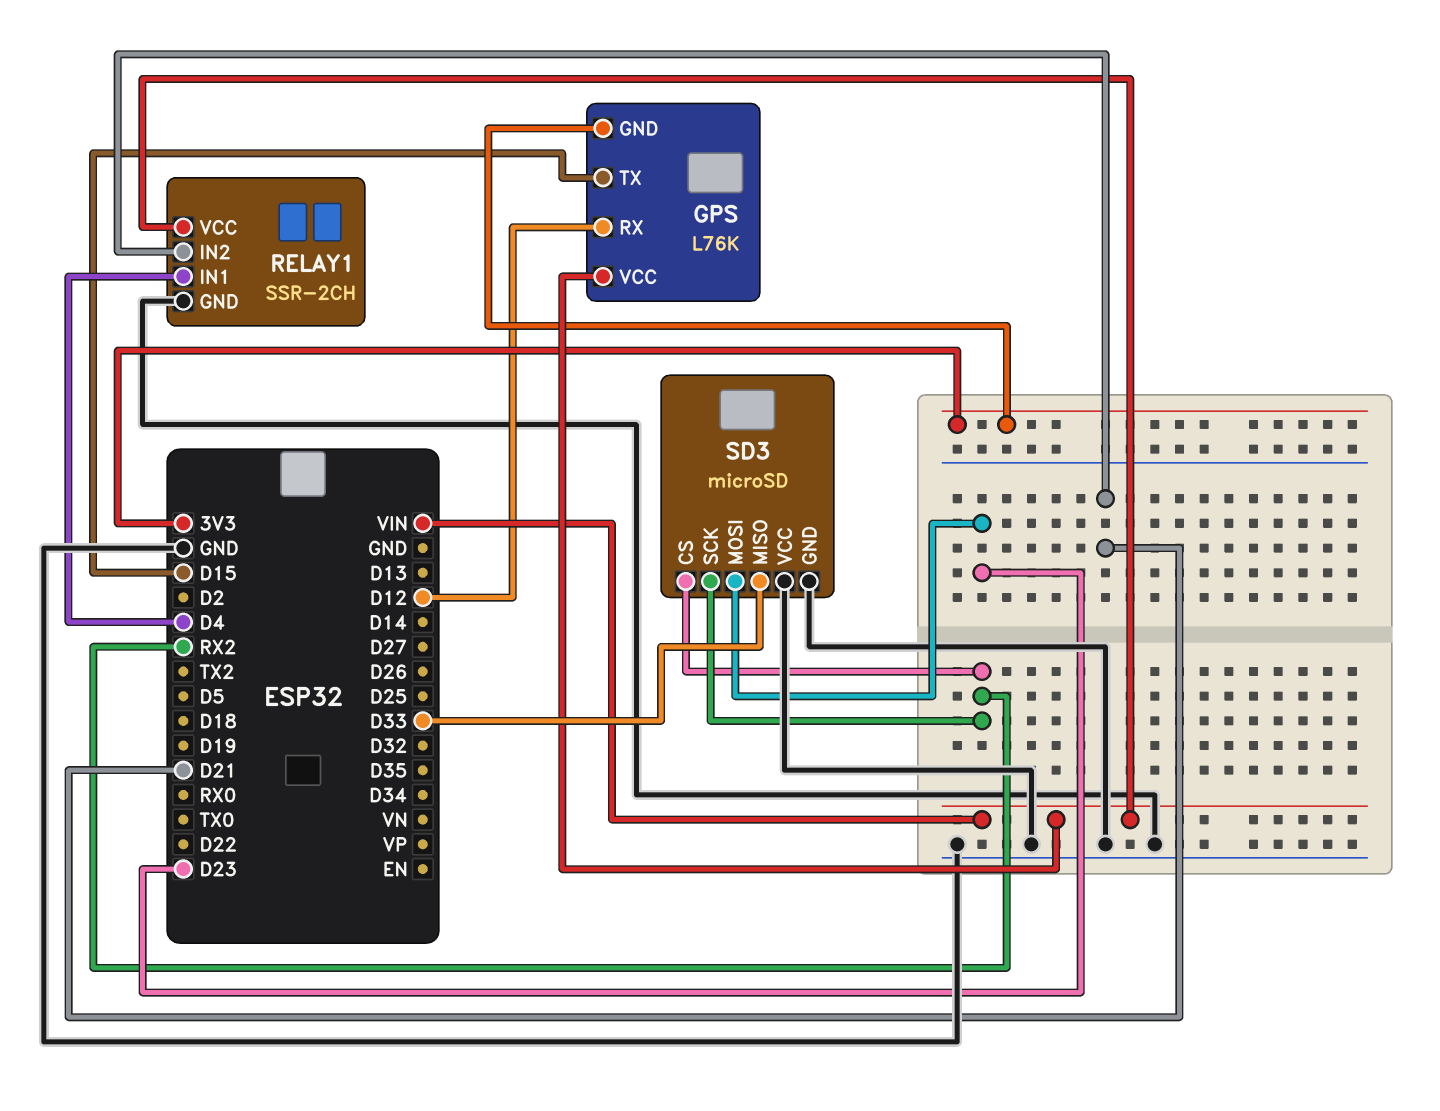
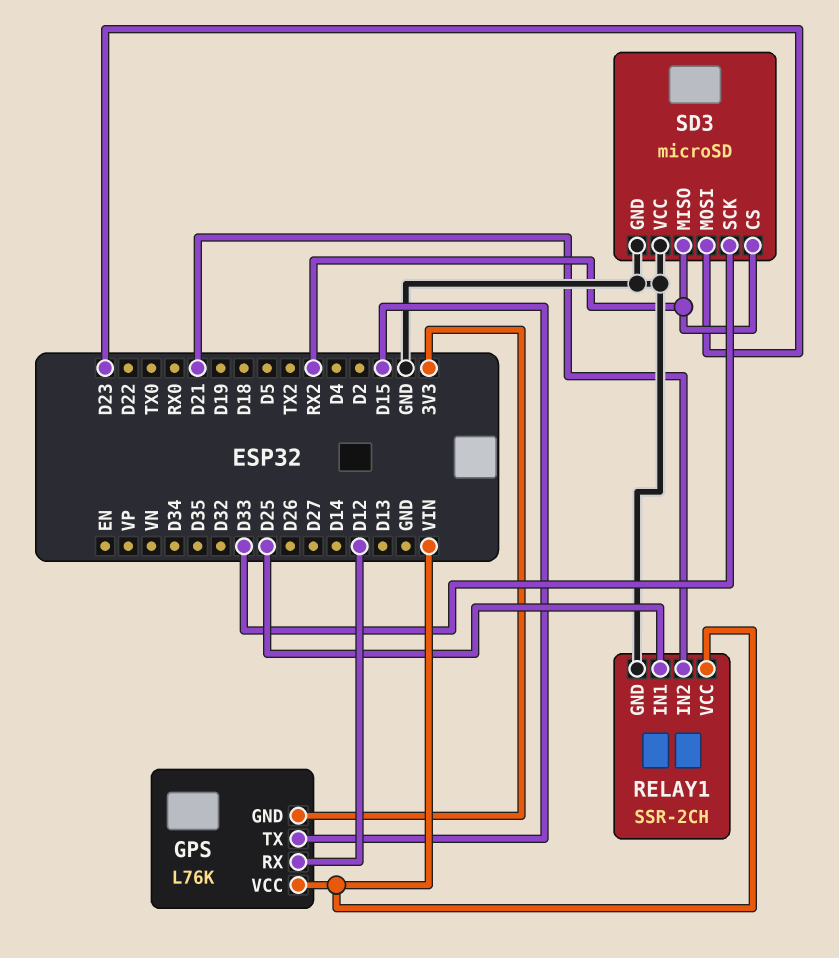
RELAY1 pin IN1: D4 -> D25
SD3 pin MISO: D33 -> RX2
SD3 pin SCK: RX2 -> D33

